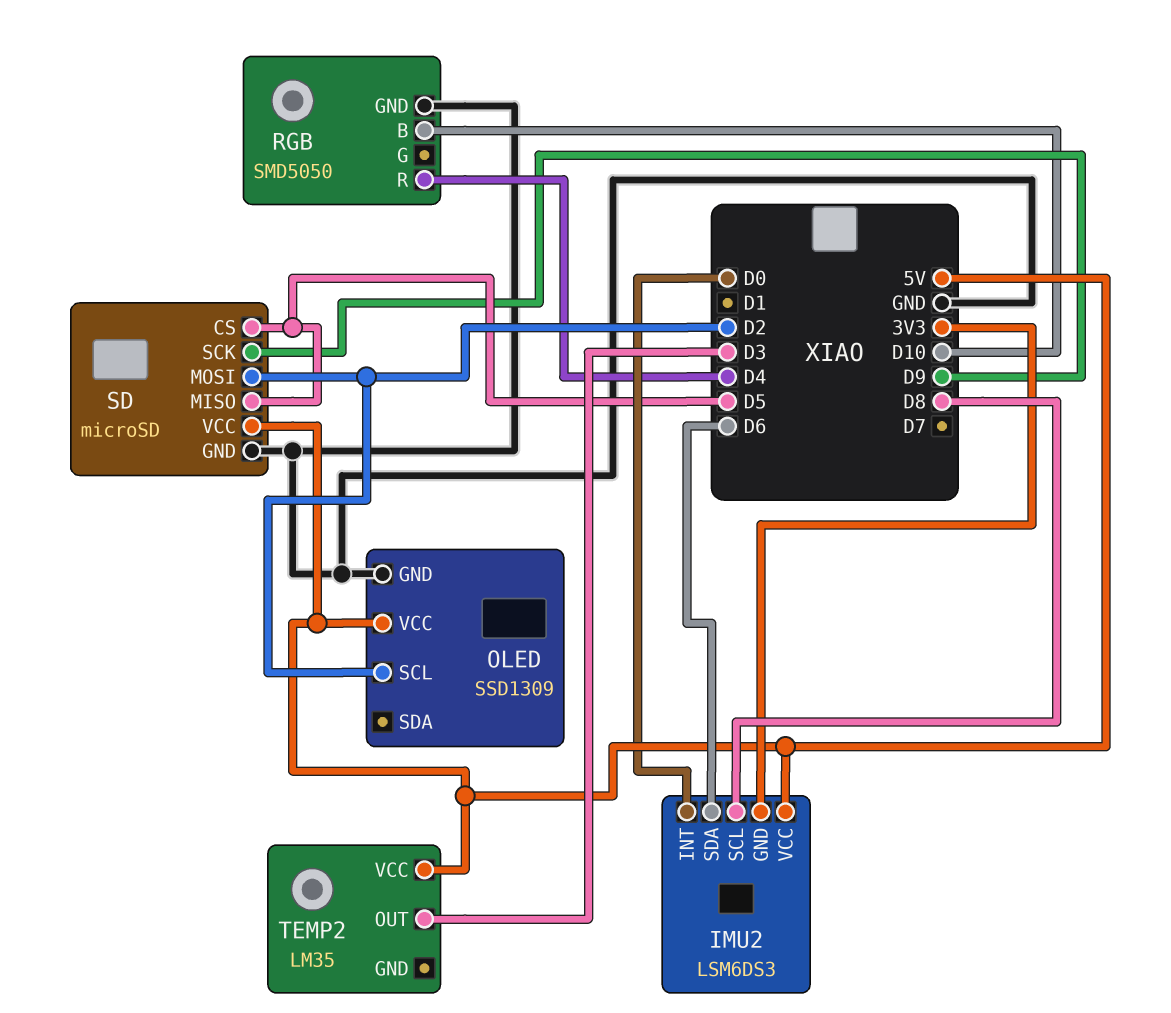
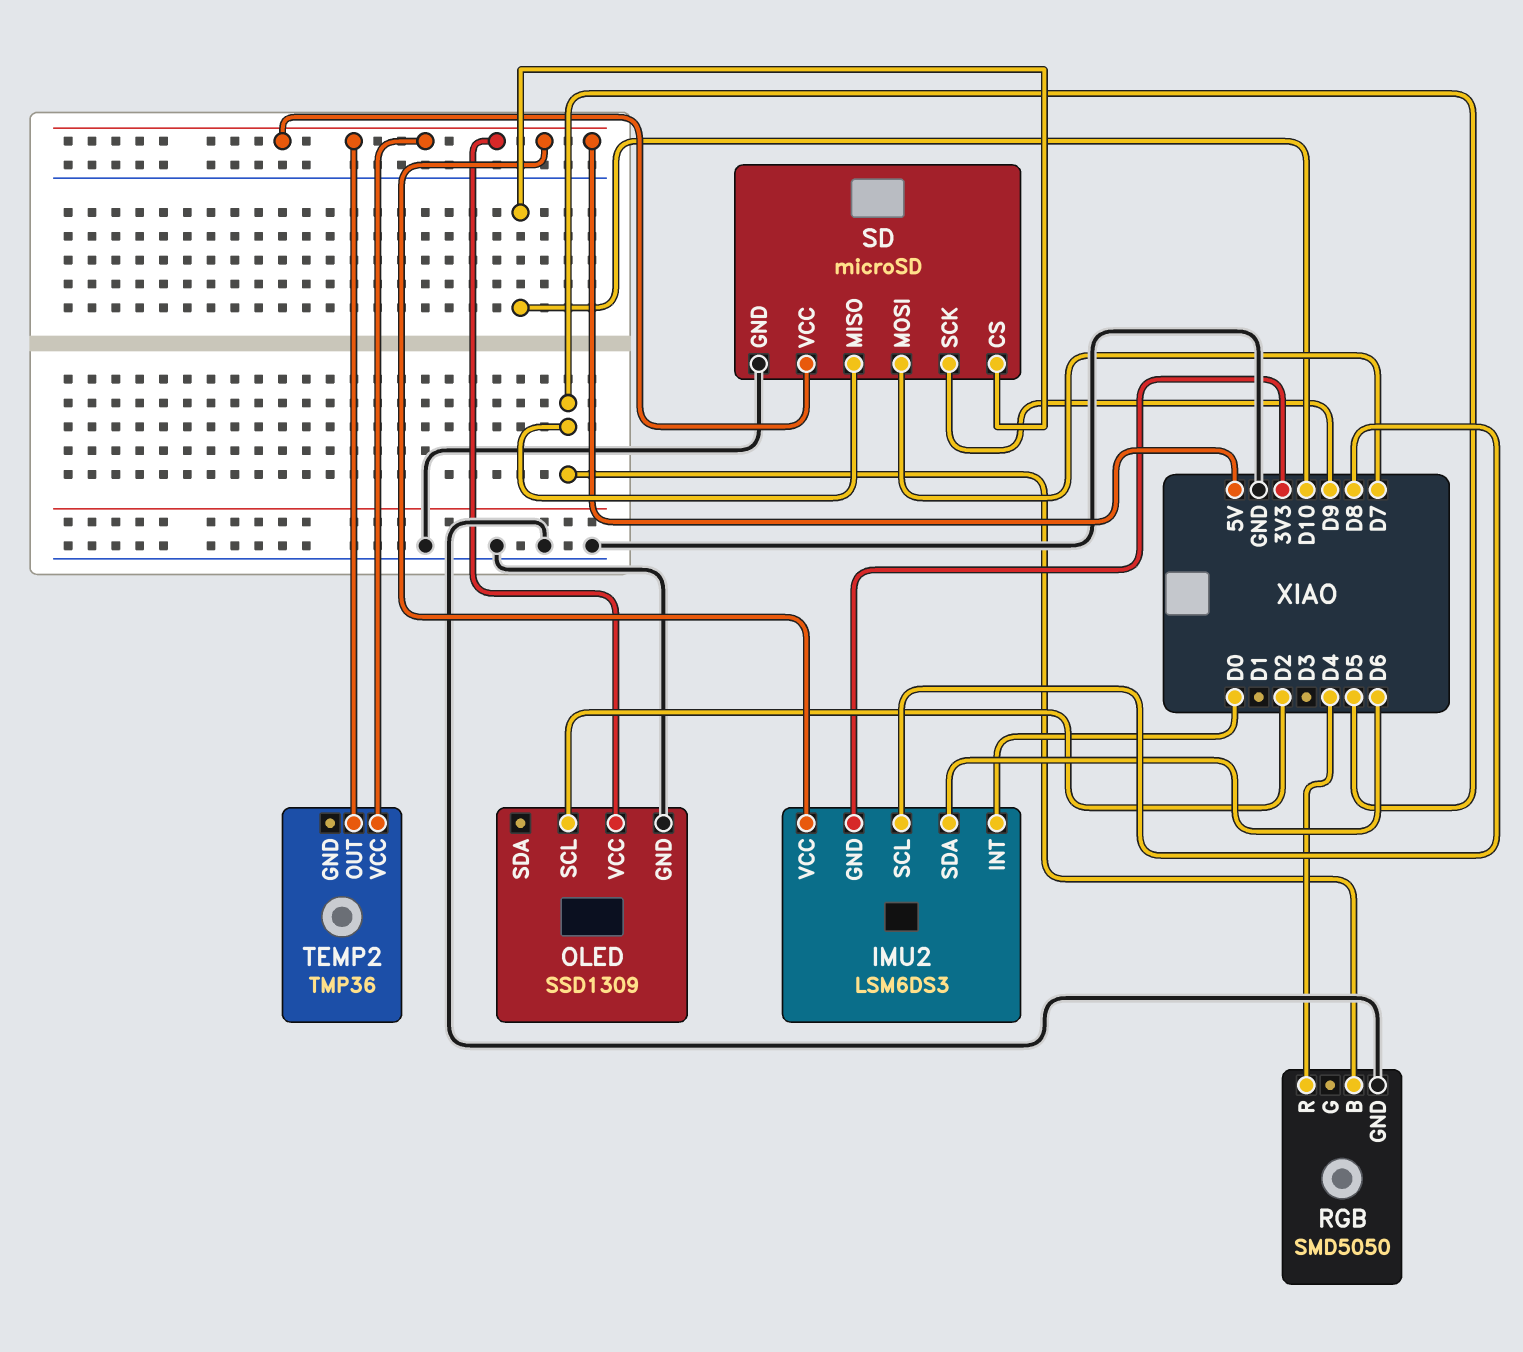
RGB pin B: D10 -> D5
SD pin CS: D5 -> D10
SD pin MOSI: D2 -> D7
TEMP2: LM35 -> TMP36
TEMP2 pin OUT: D3 -> 5V

